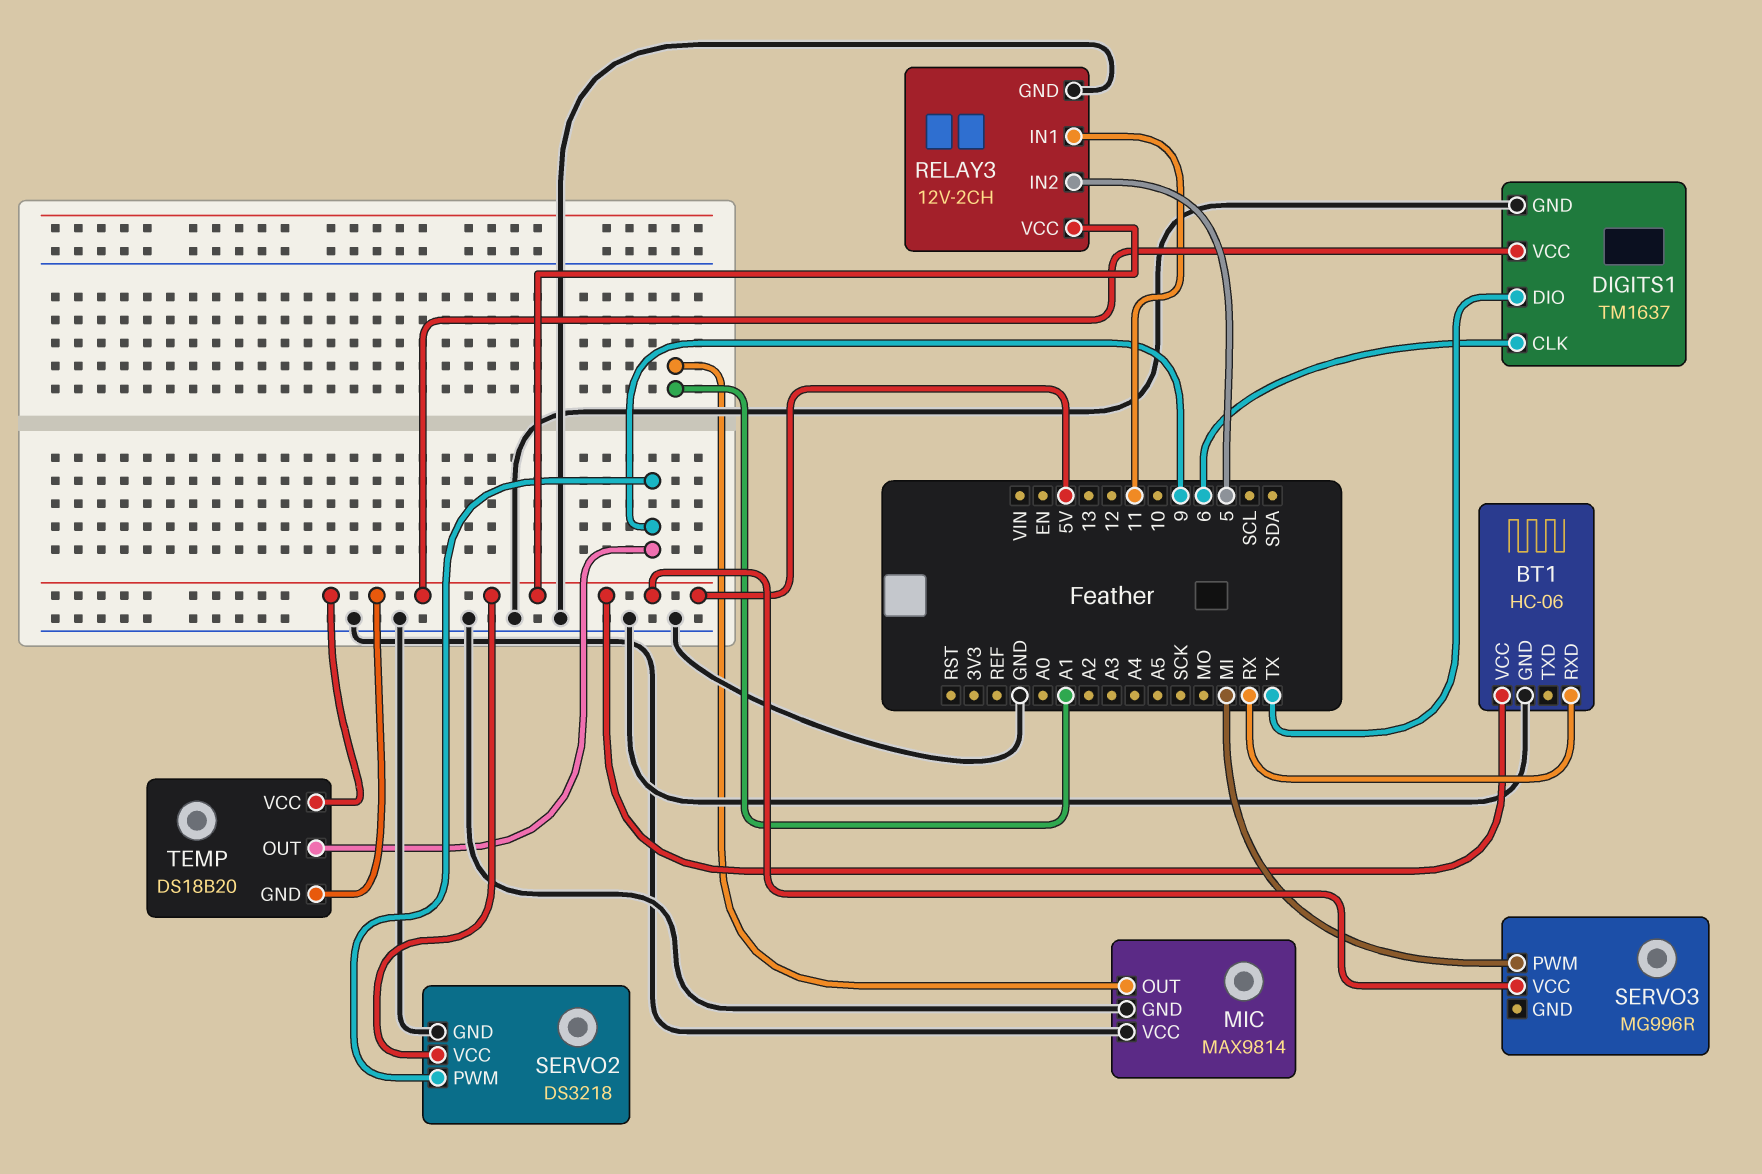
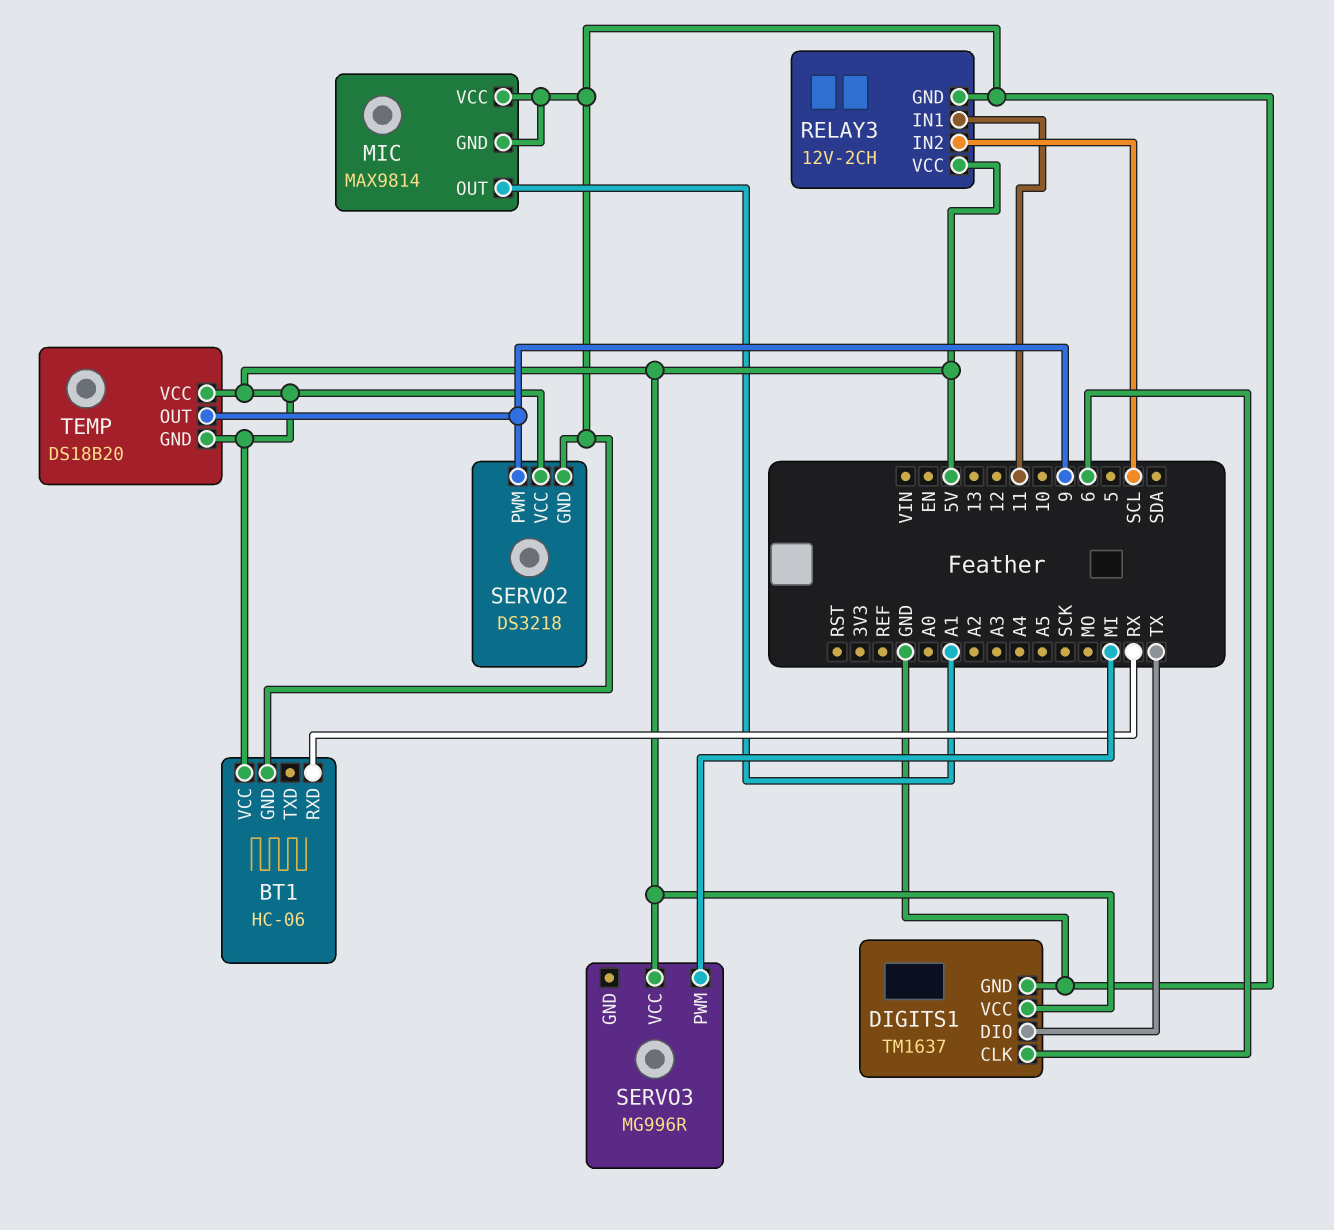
RELAY3 pin IN2: 5 -> SCL

